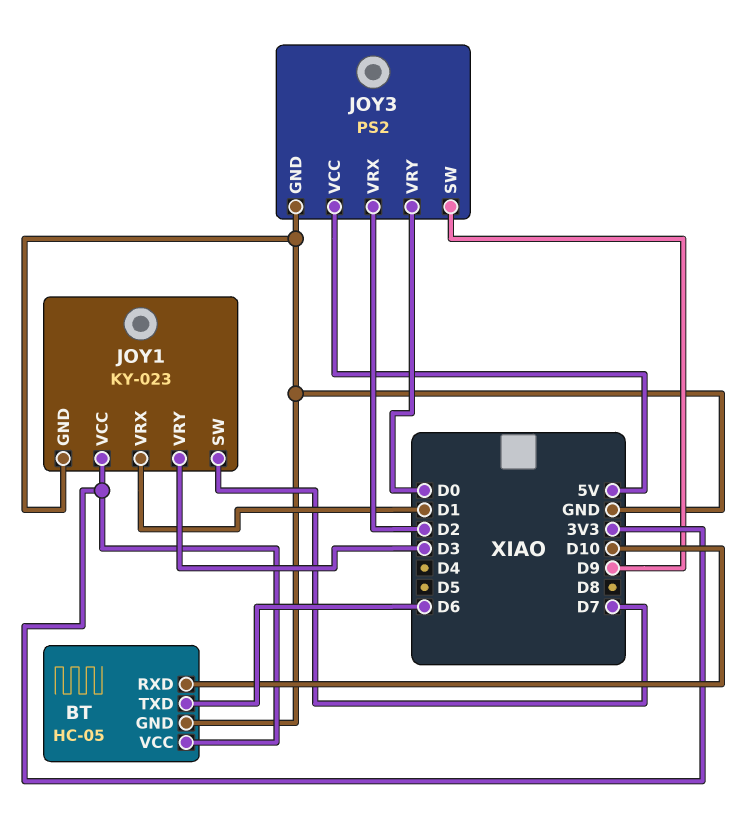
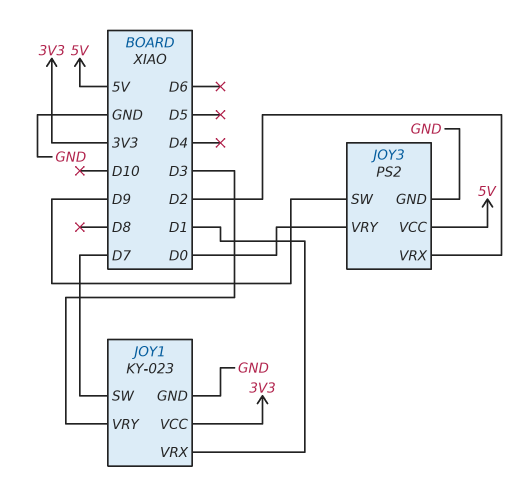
BT: HC-05 -> none
BT pin GND: GND -> none
BT pin RXD: D10 -> none
BT pin TXD: D6 -> none
BT pin VCC: 3V3 -> none

